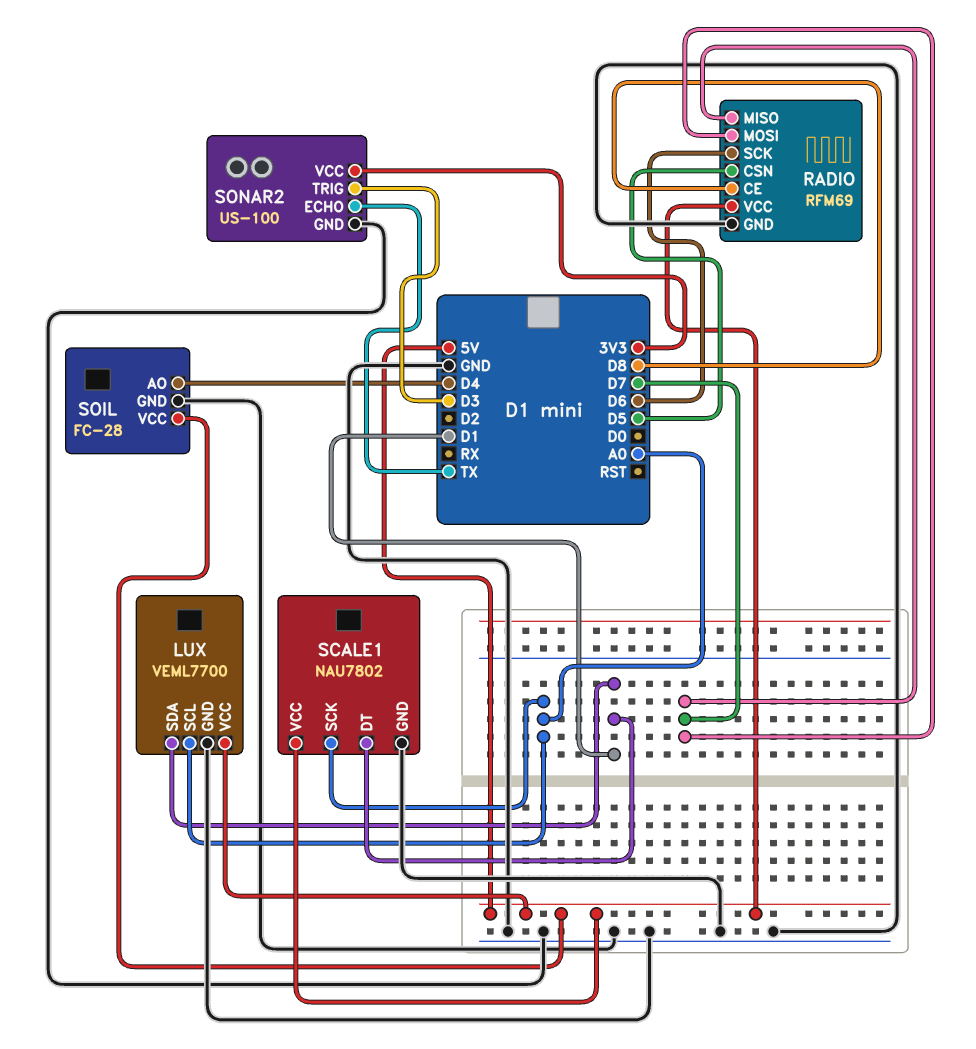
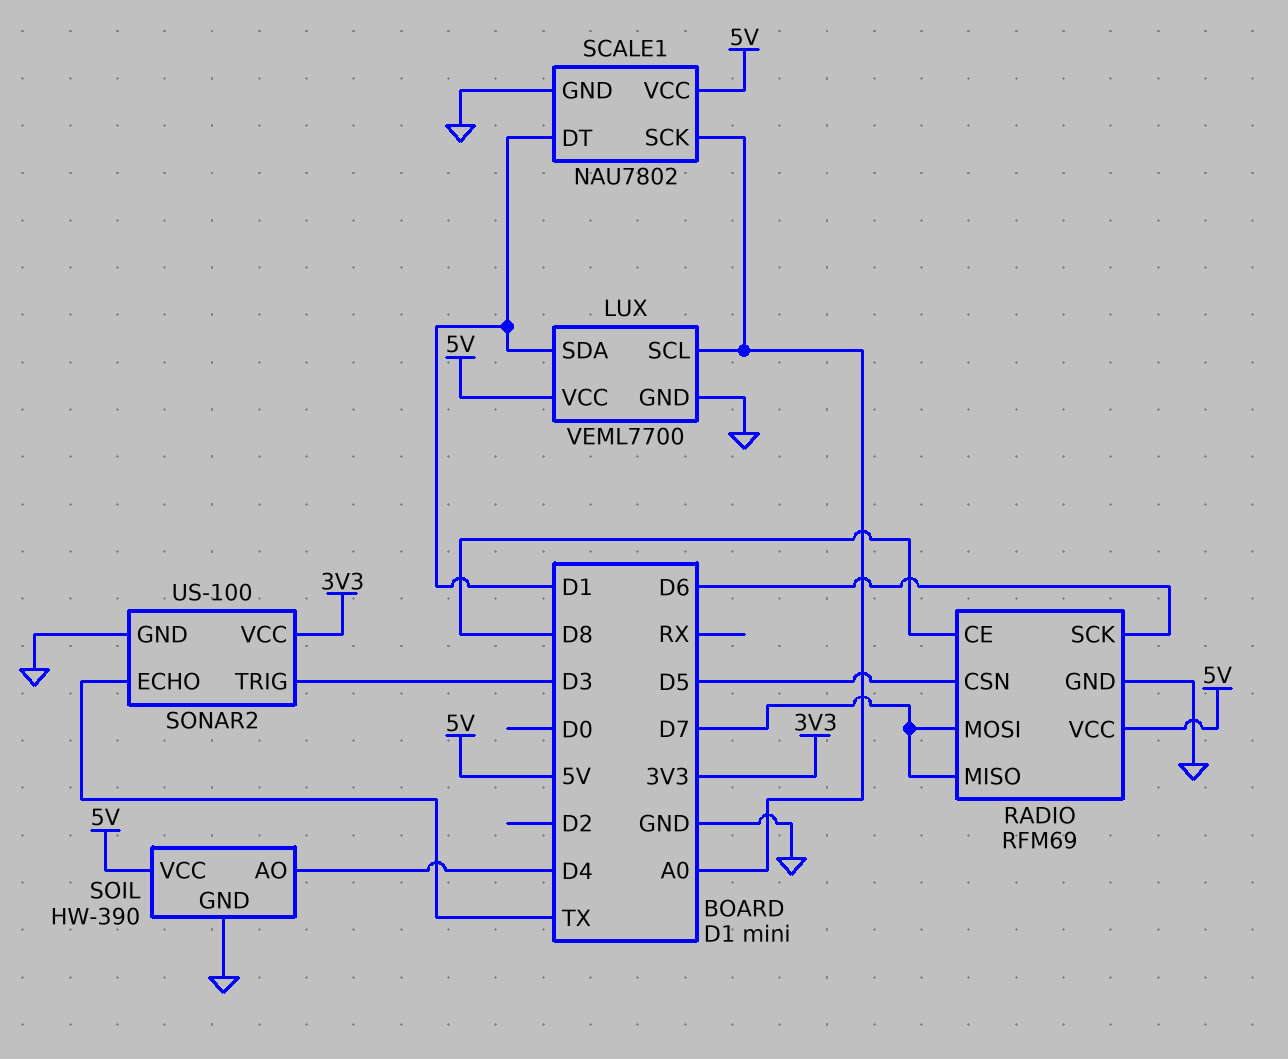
SOIL: FC-28 -> HW-390

